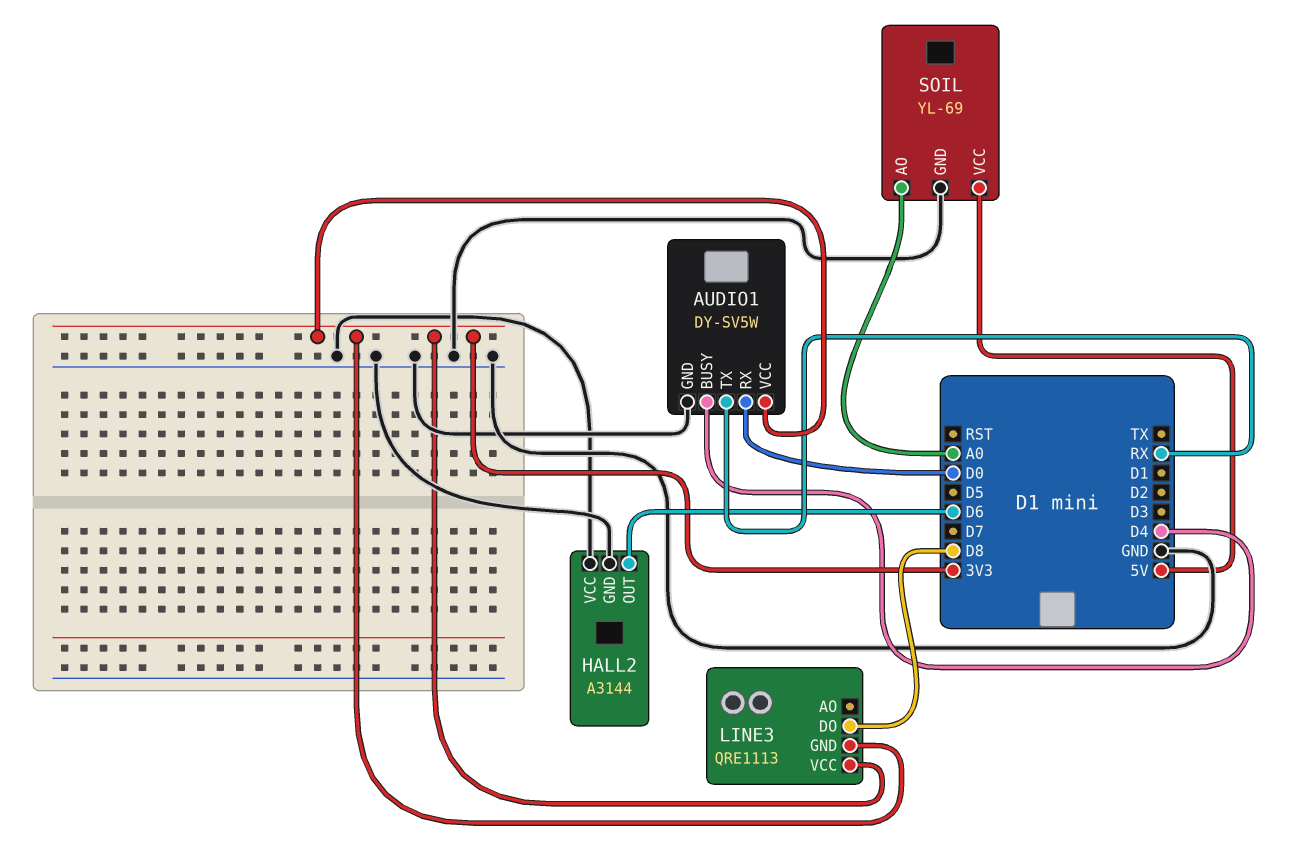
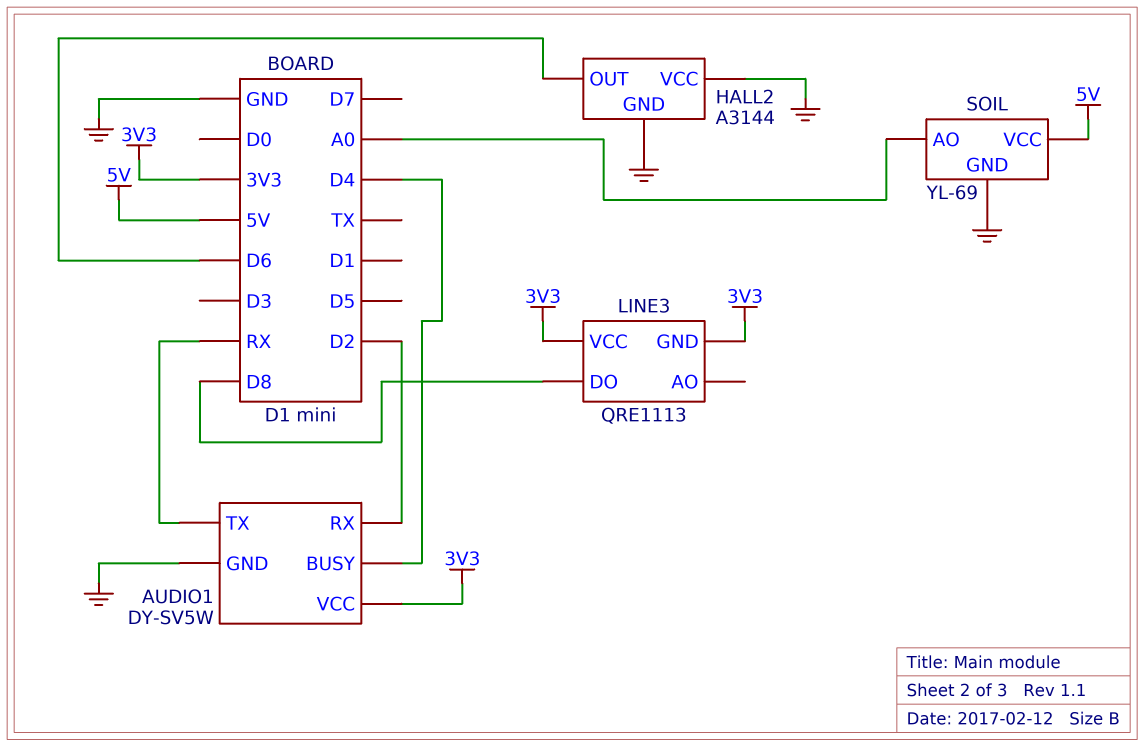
AUDIO1 pin RX: D0 -> D2

